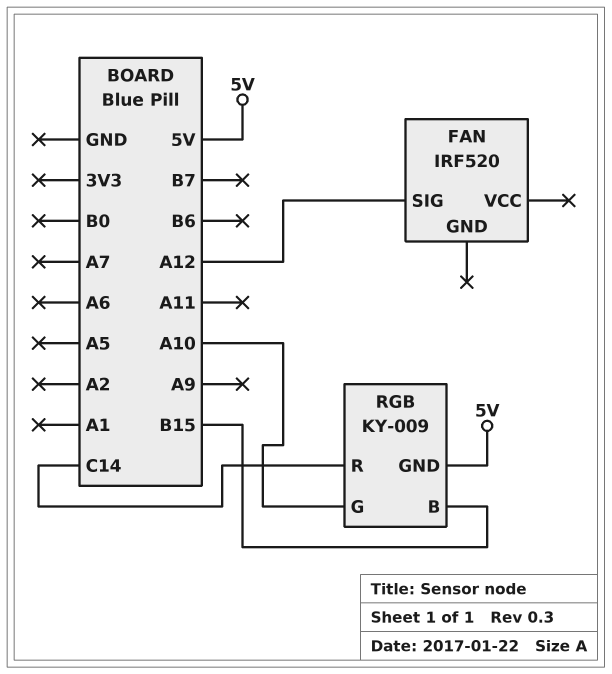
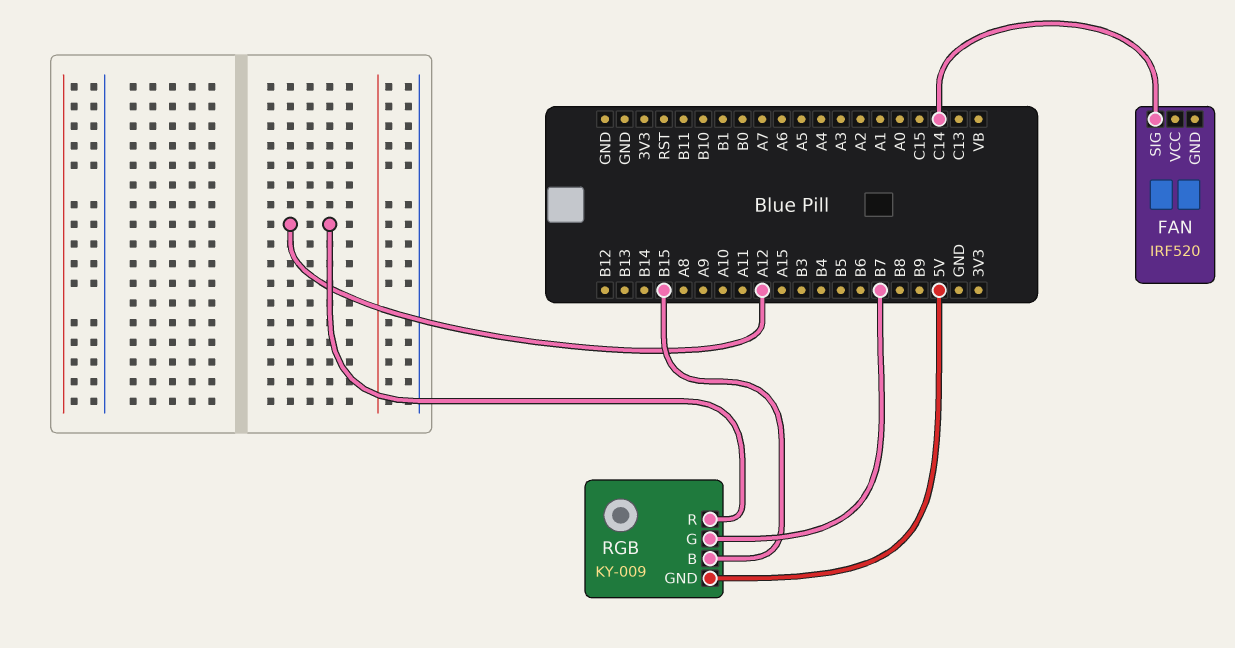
FAN pin SIG: A12 -> C14
RGB pin G: A10 -> B7
RGB pin R: C14 -> A12

